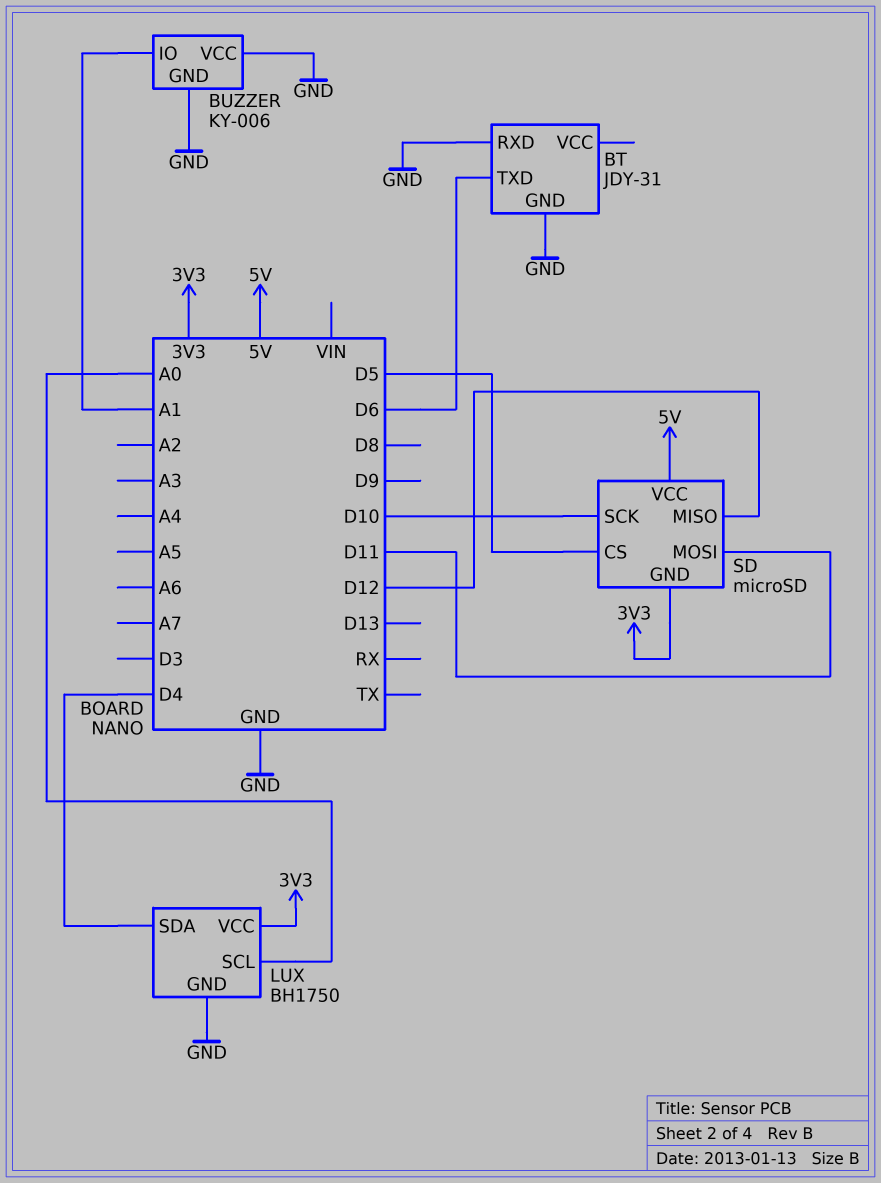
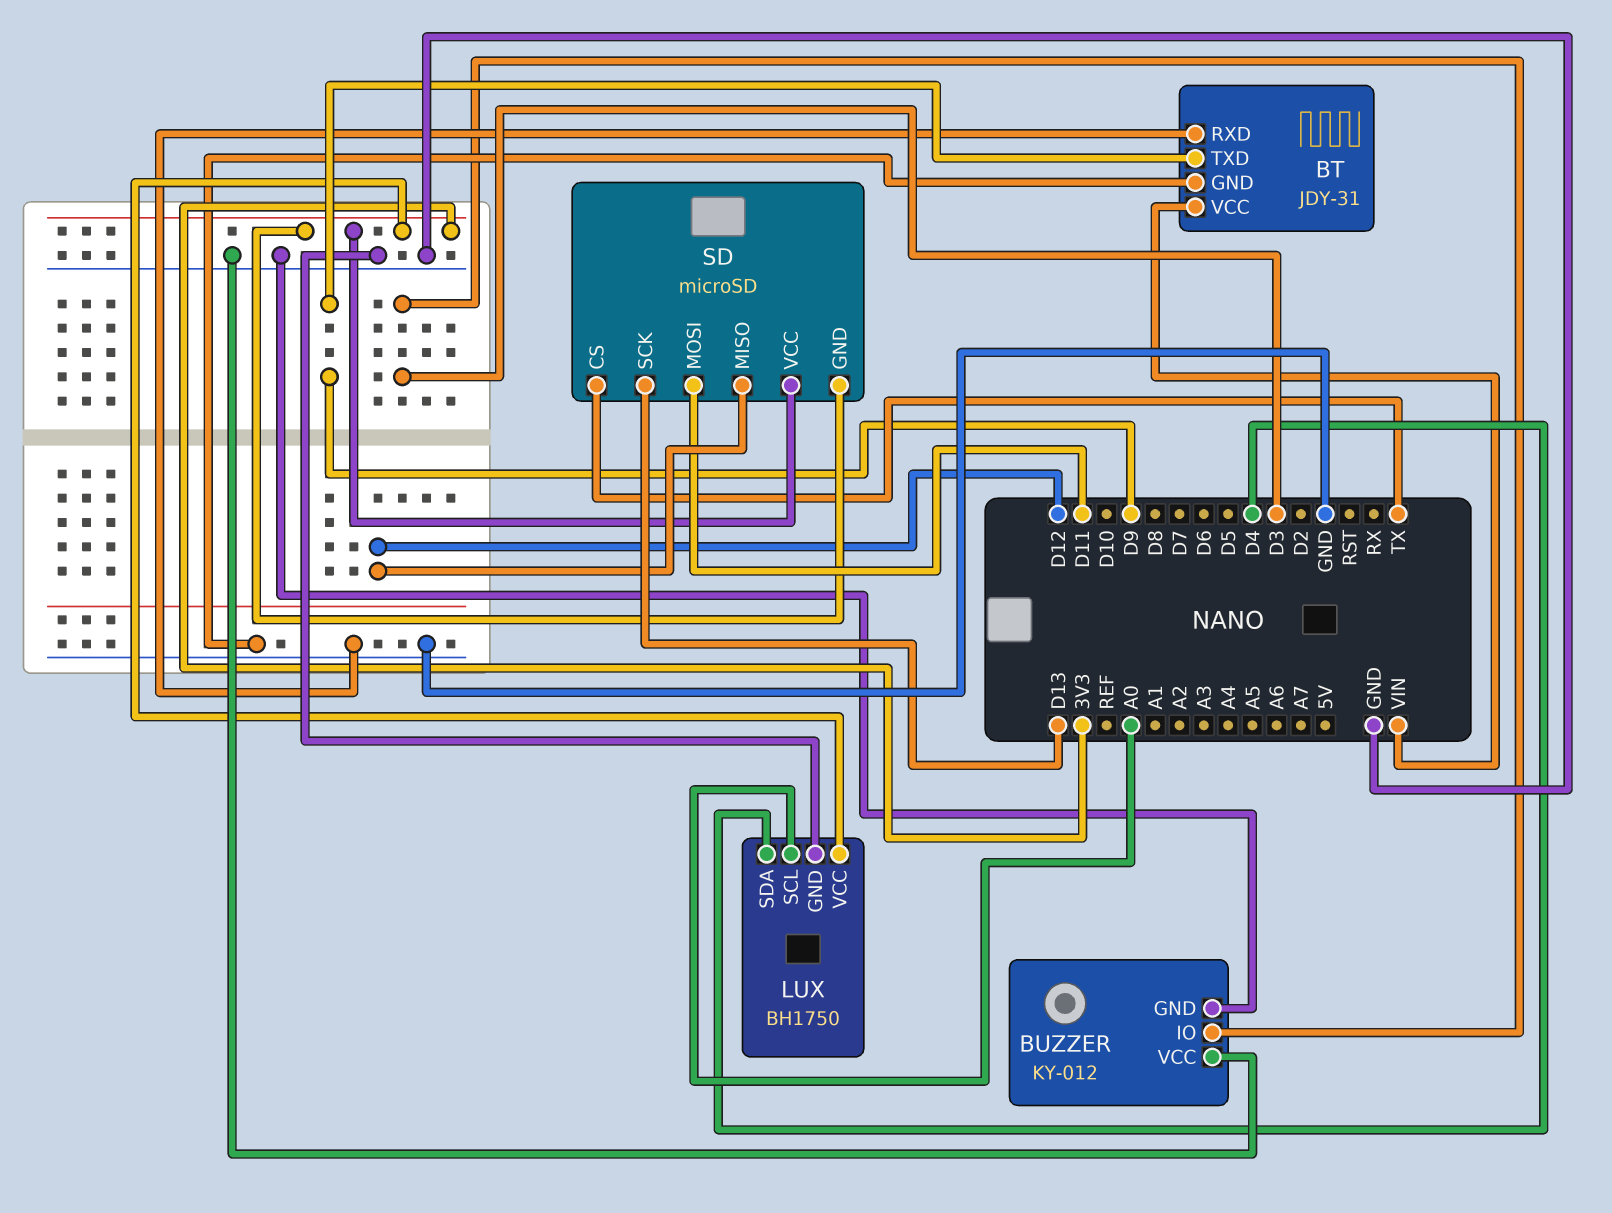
BT pin TXD: D6 -> D9
BT pin VCC: none -> VIN
BUZZER: KY-006 -> KY-012
BUZZER pin IO: A1 -> D3
SD pin CS: D5 -> TX
SD pin SCK: D10 -> D13
SD pin VCC: 5V -> 3V3

